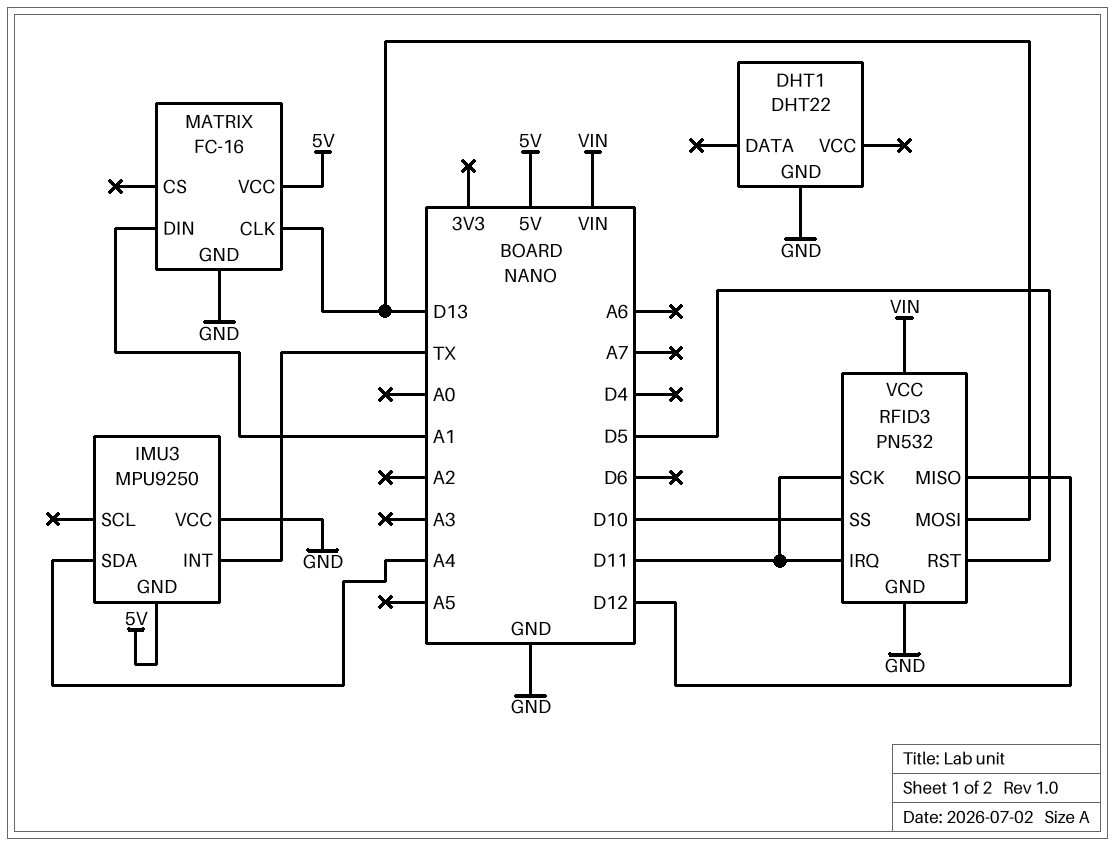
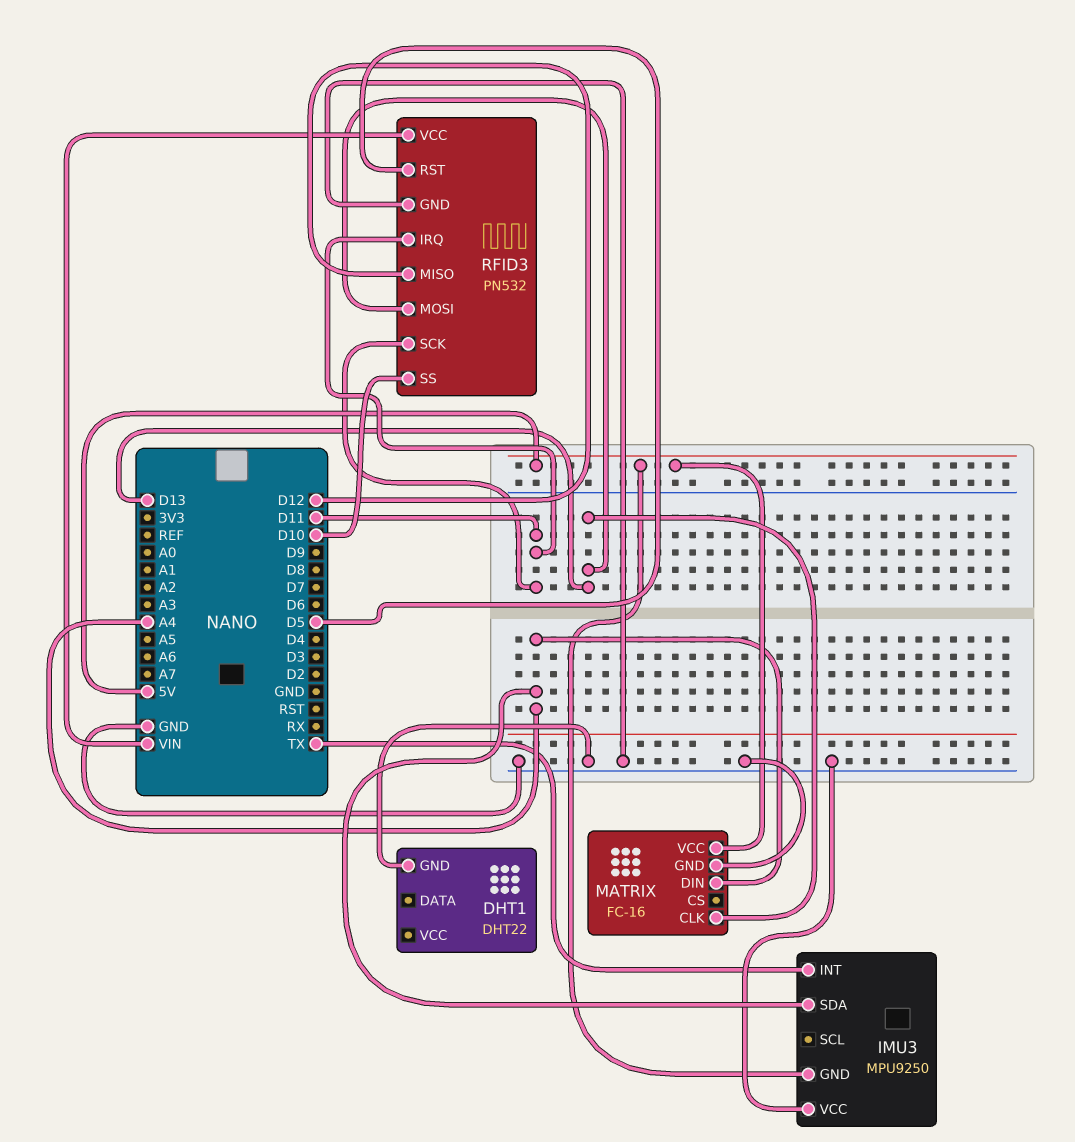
MATRIX pin DIN: A1 -> A4

